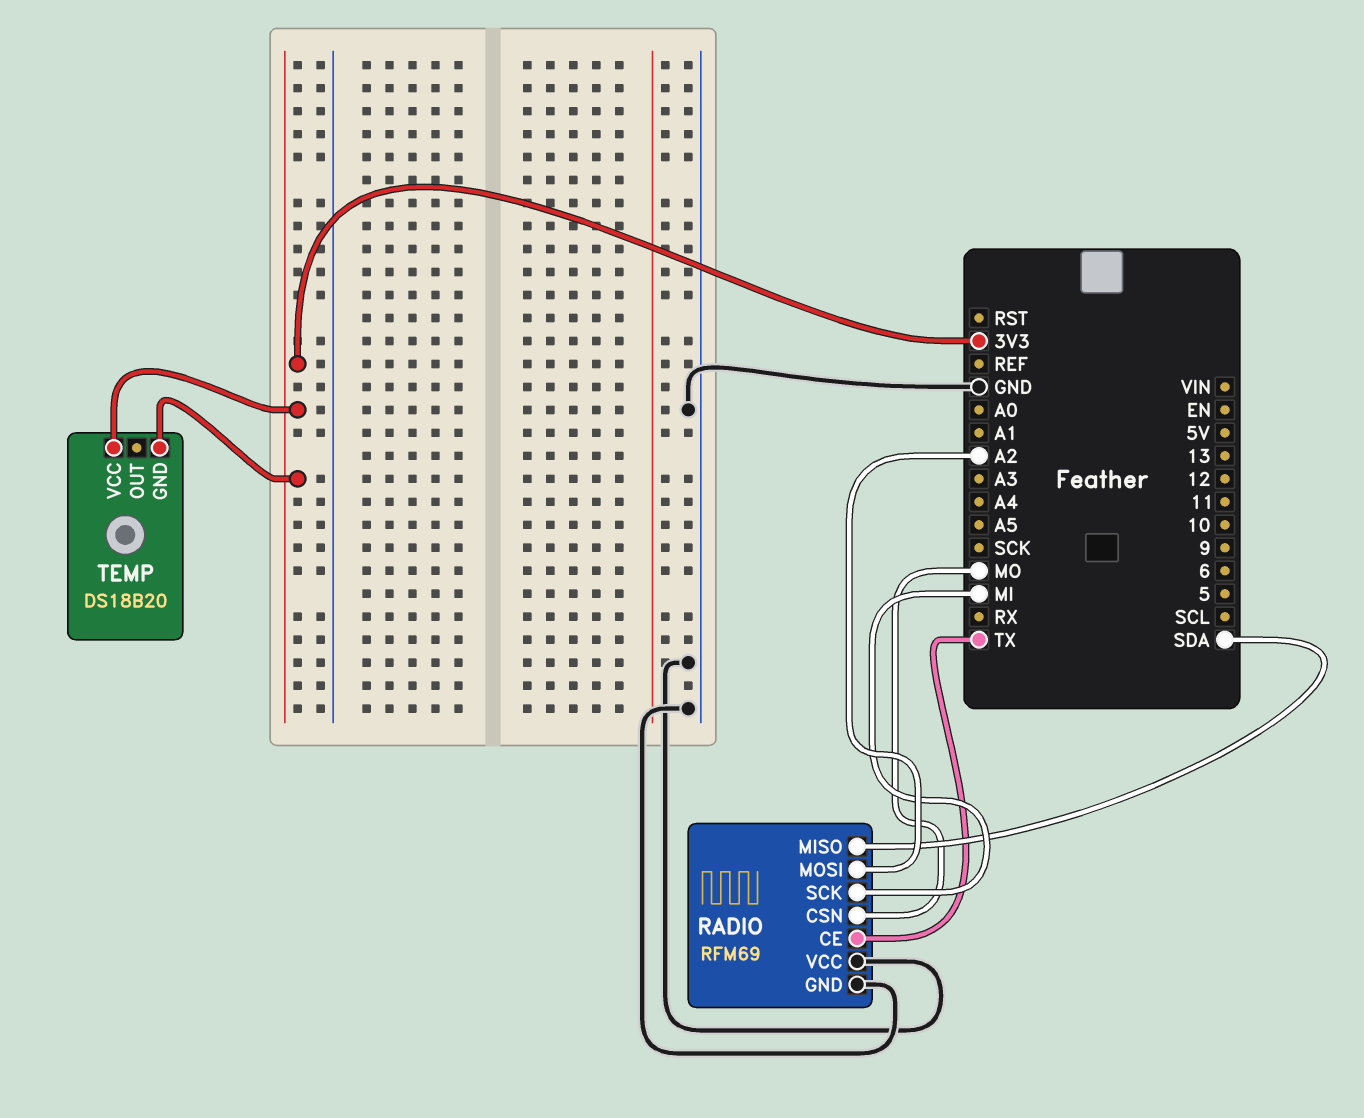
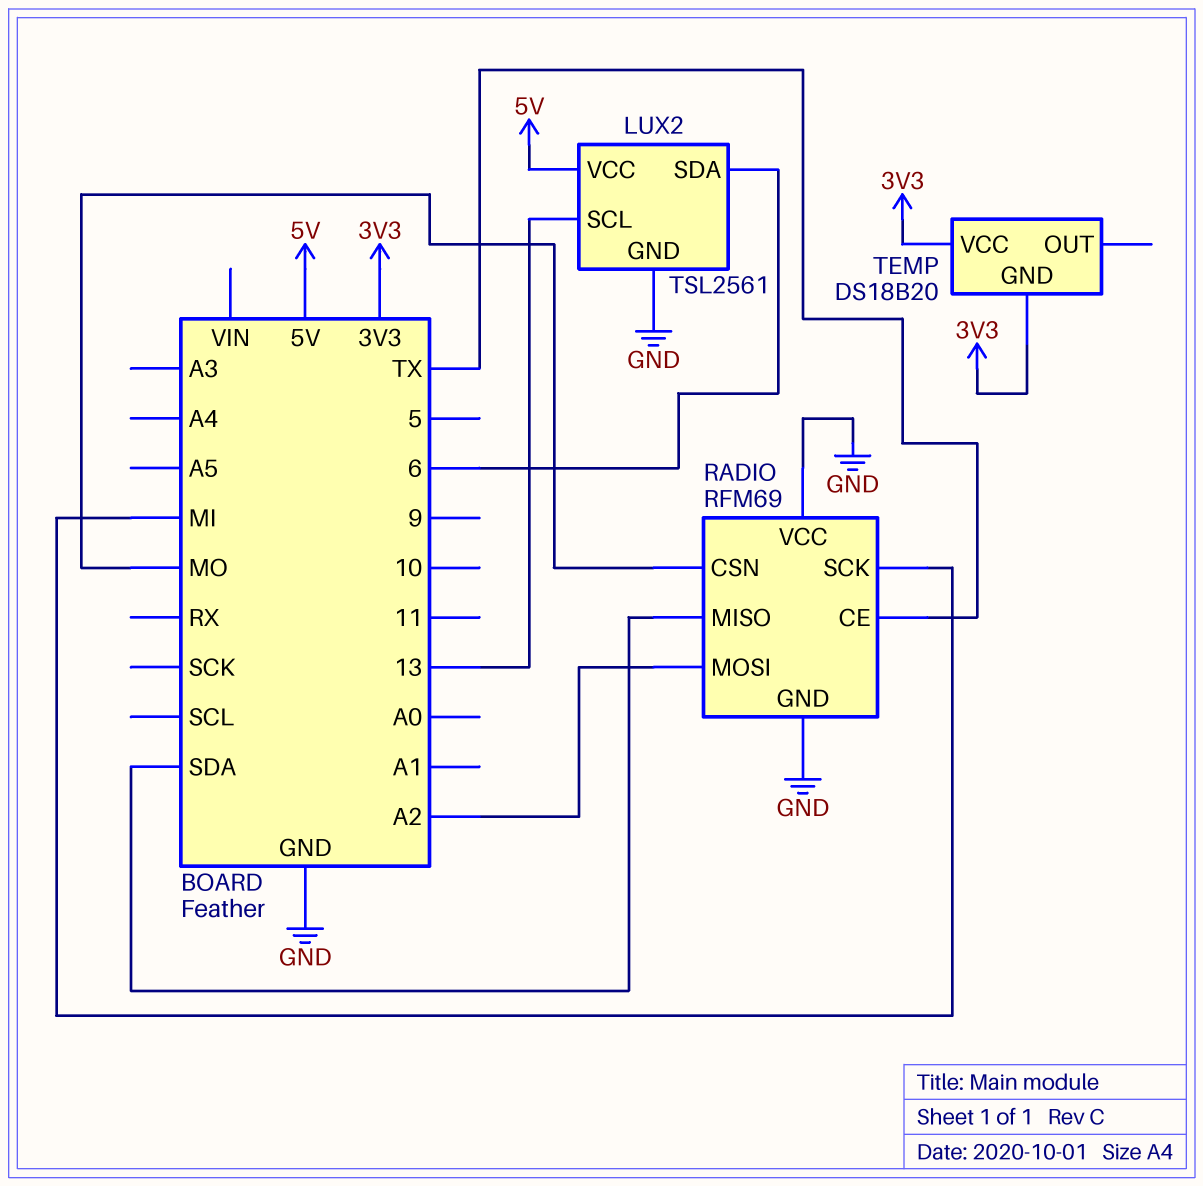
LUX2: none -> TSL2561
LUX2 pin GND: none -> GND
LUX2 pin SCL: none -> 13
LUX2 pin SDA: none -> 6
LUX2 pin VCC: none -> 5V

